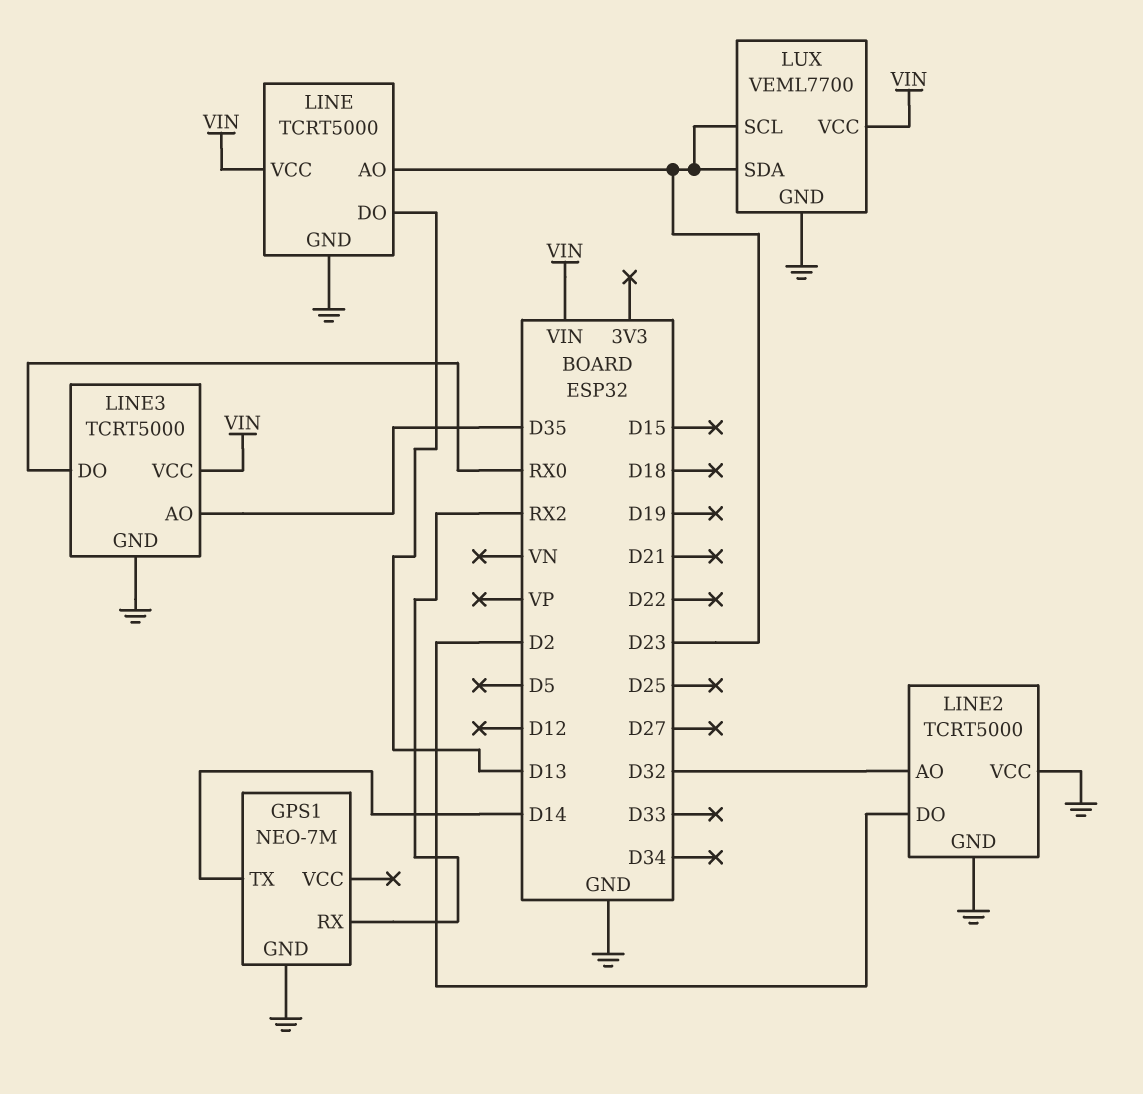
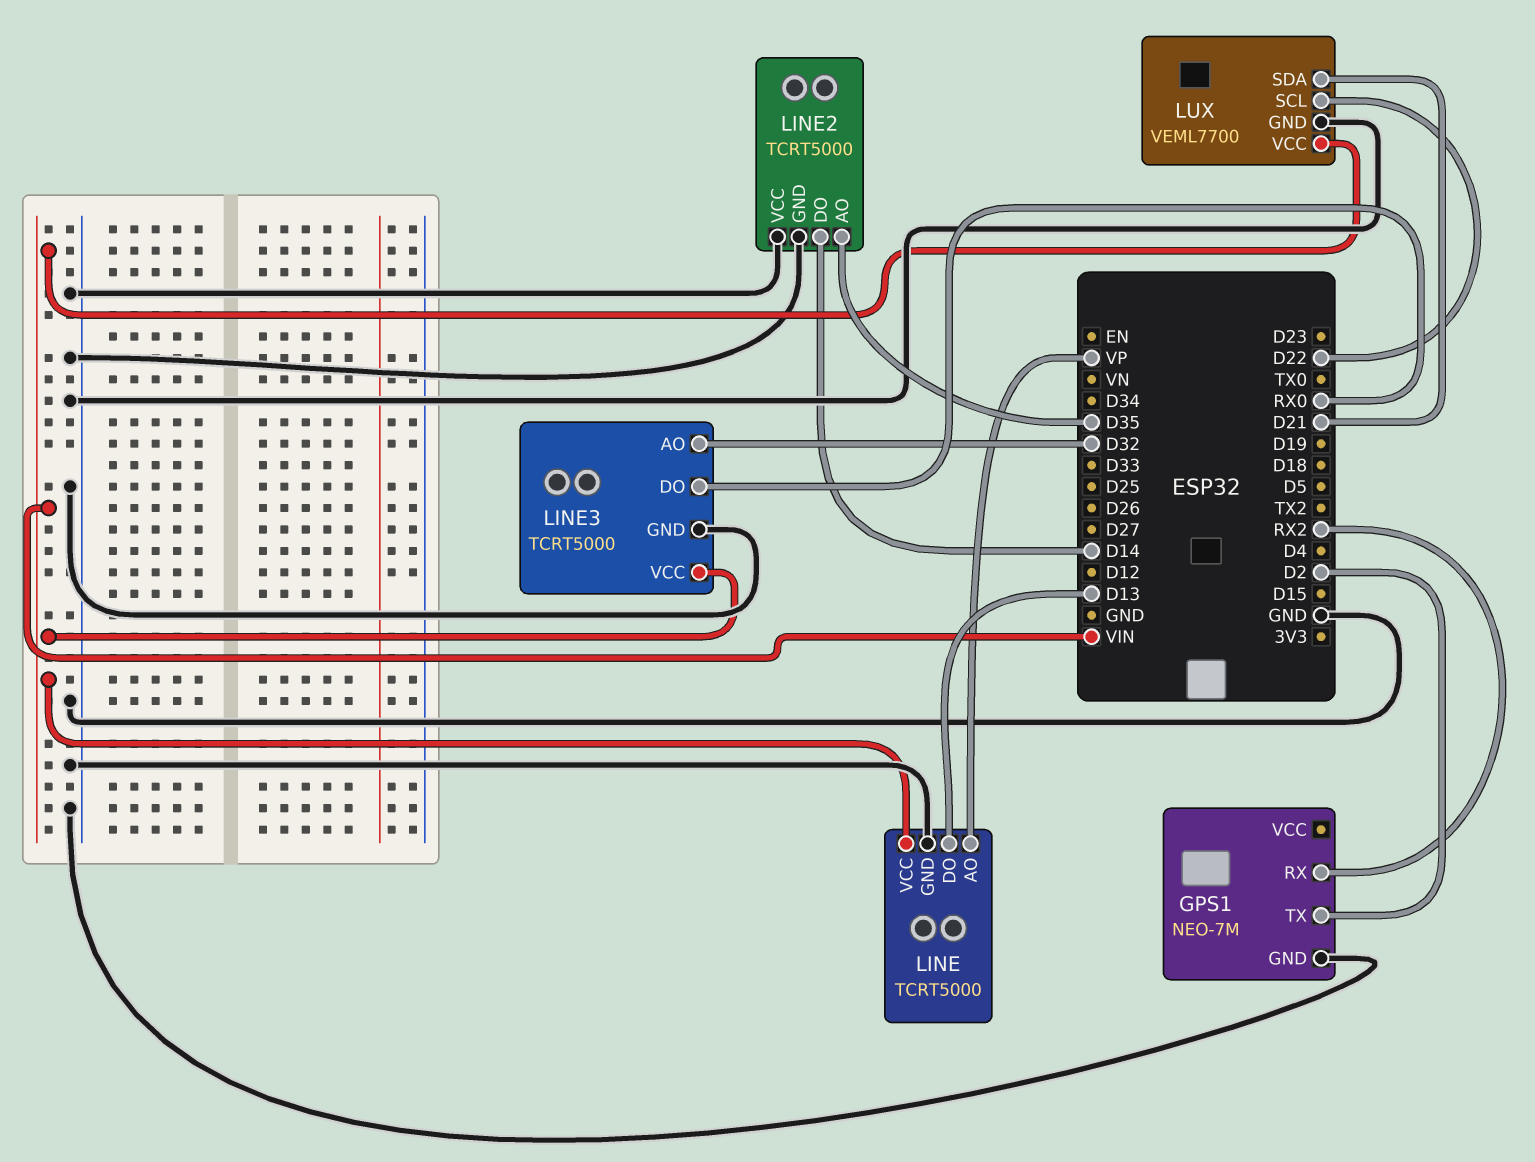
GPS1 pin TX: D14 -> D2
LINE pin AO: D23 -> VP
LINE2 pin AO: D32 -> D35
LINE2 pin DO: D2 -> D14
LINE3 pin AO: D35 -> D32
LUX pin SCL: D23 -> D22
LUX pin SDA: D23 -> D21

